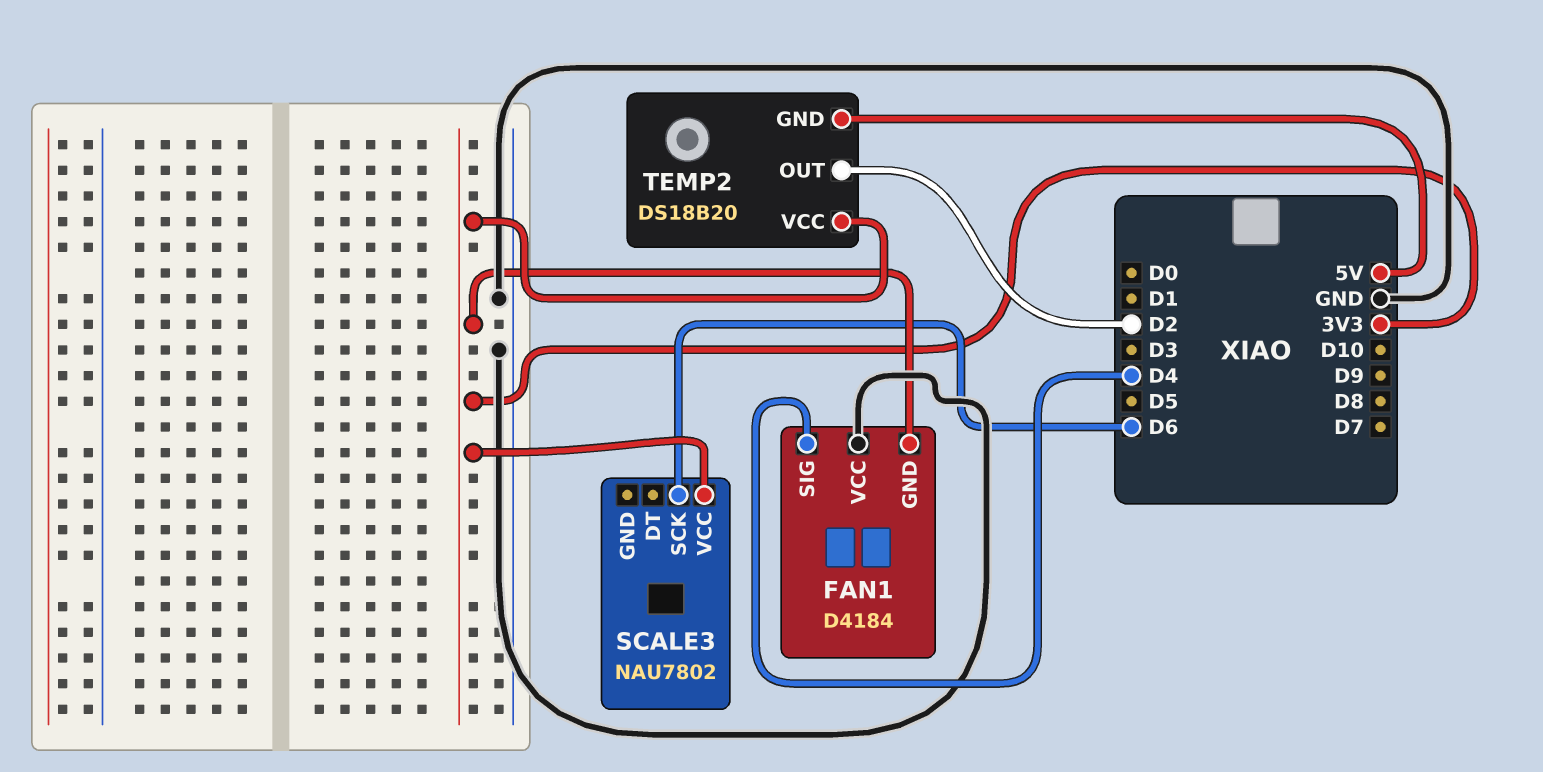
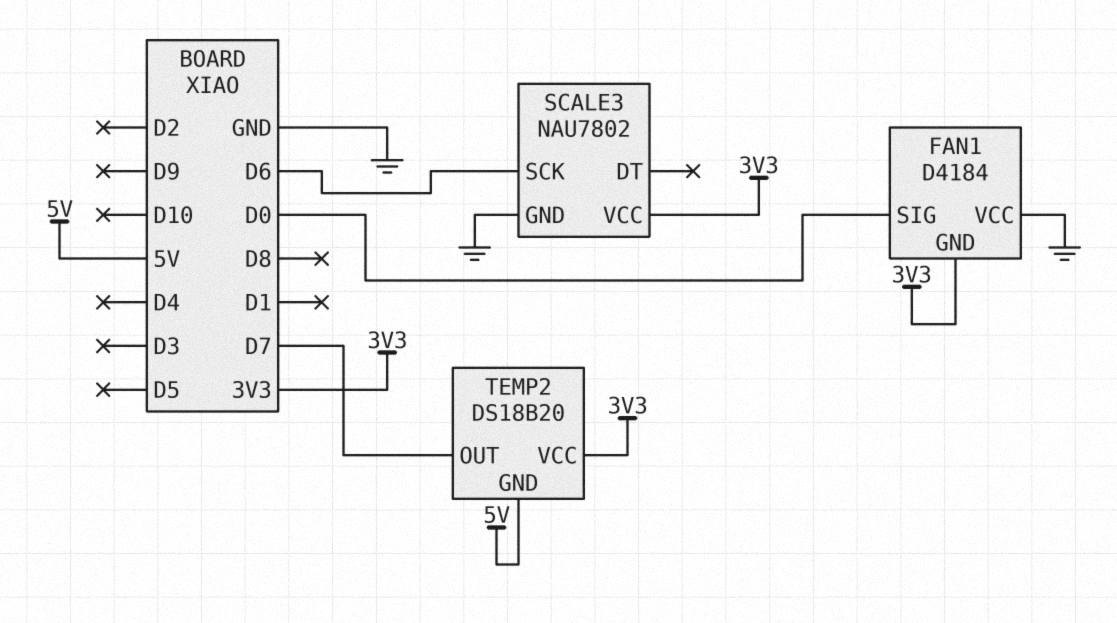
FAN1 pin SIG: D4 -> D0
SCALE3 pin GND: none -> GND
TEMP2 pin OUT: D2 -> D7

